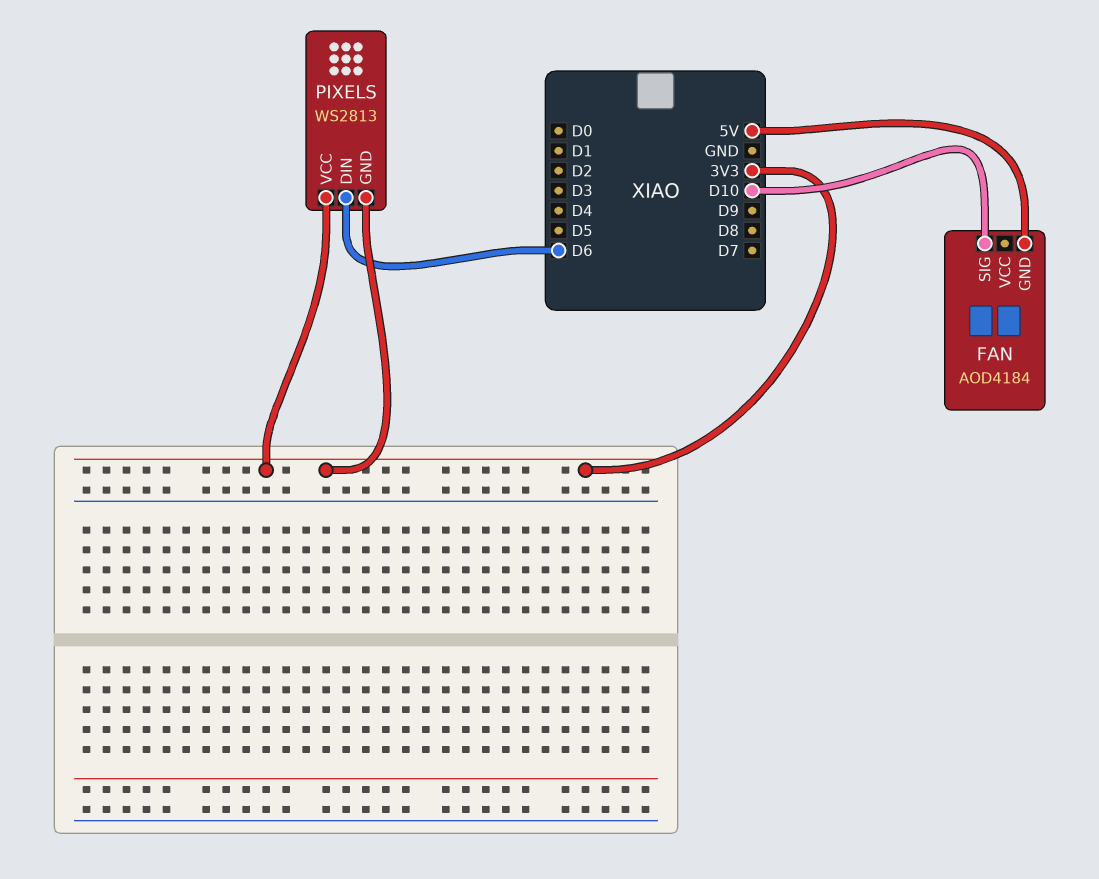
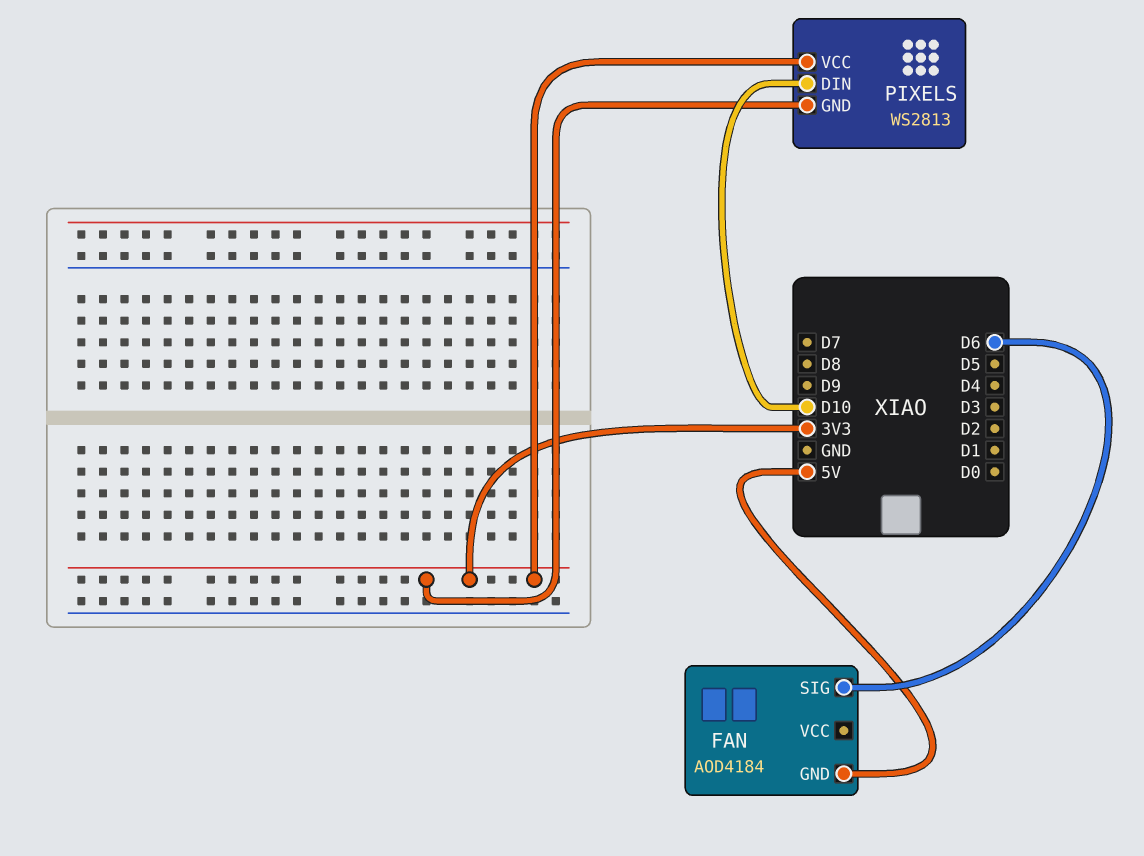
FAN pin SIG: D10 -> D6
PIXELS pin DIN: D6 -> D10

